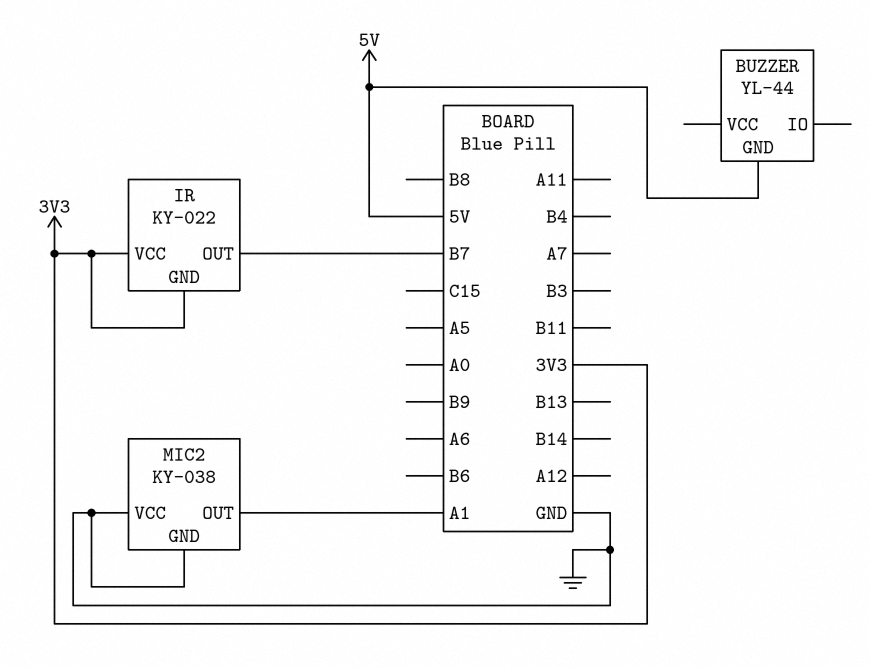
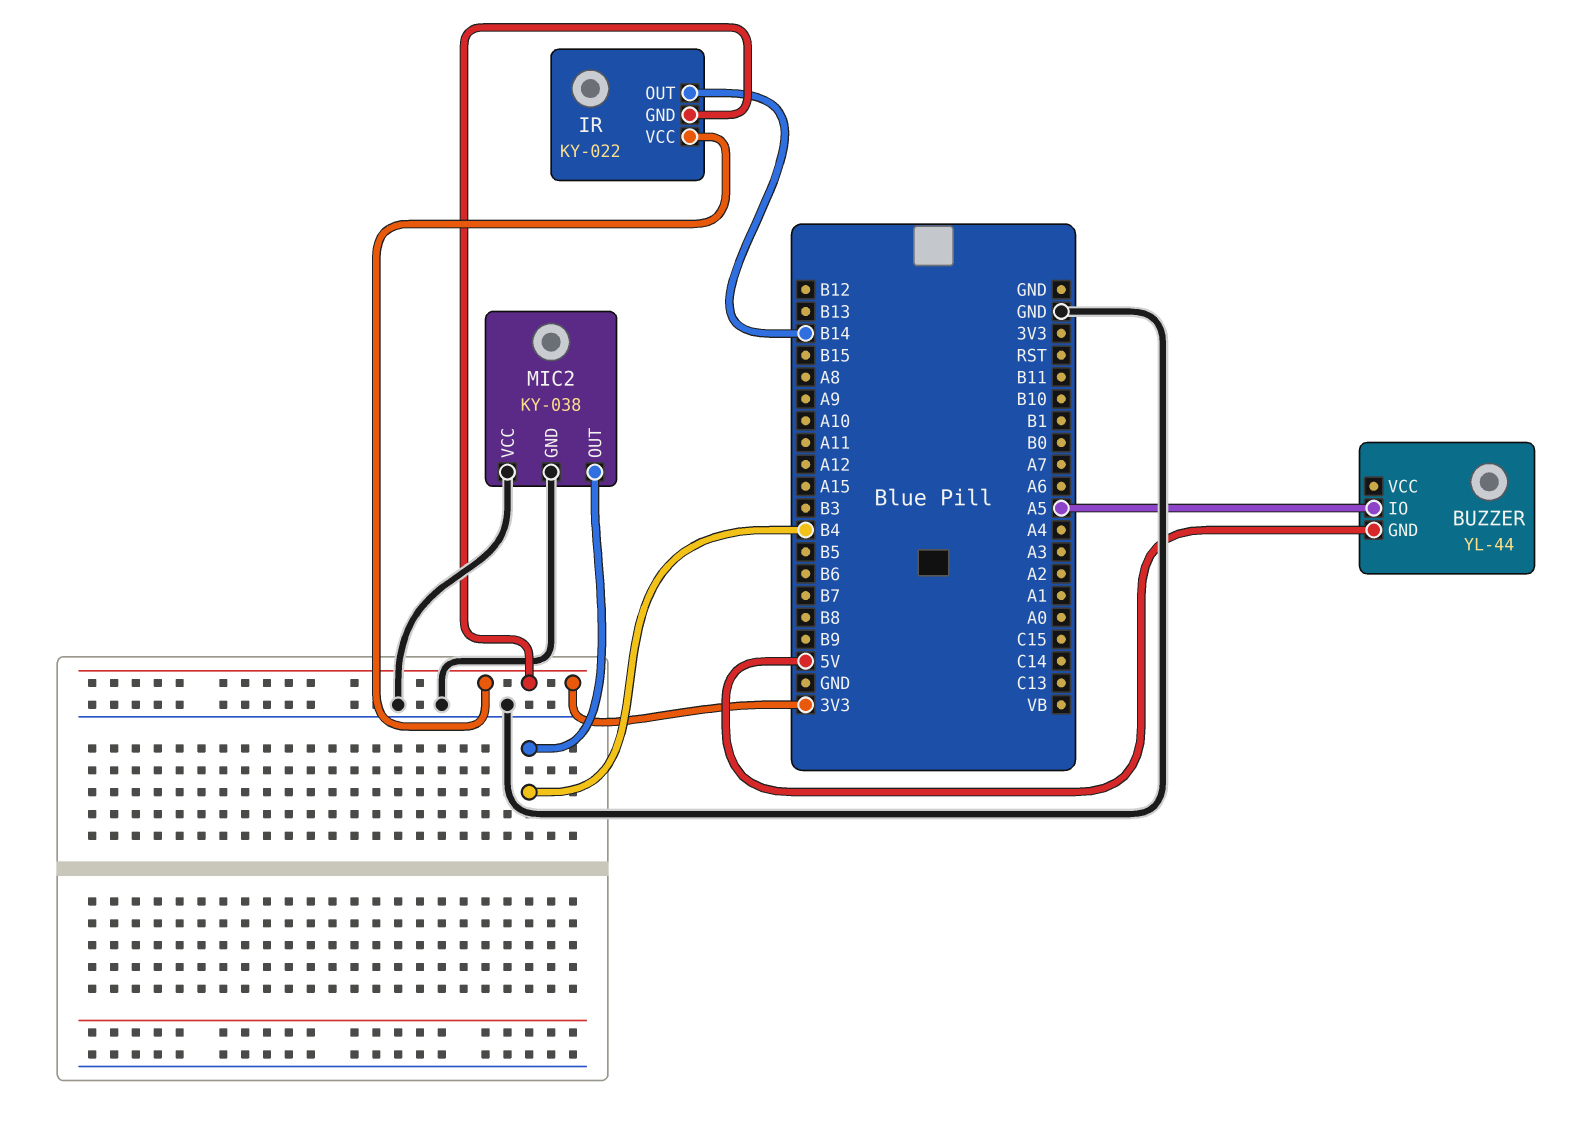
BUZZER pin IO: none -> A5
IR pin OUT: B7 -> B14
MIC2 pin OUT: A1 -> B4

